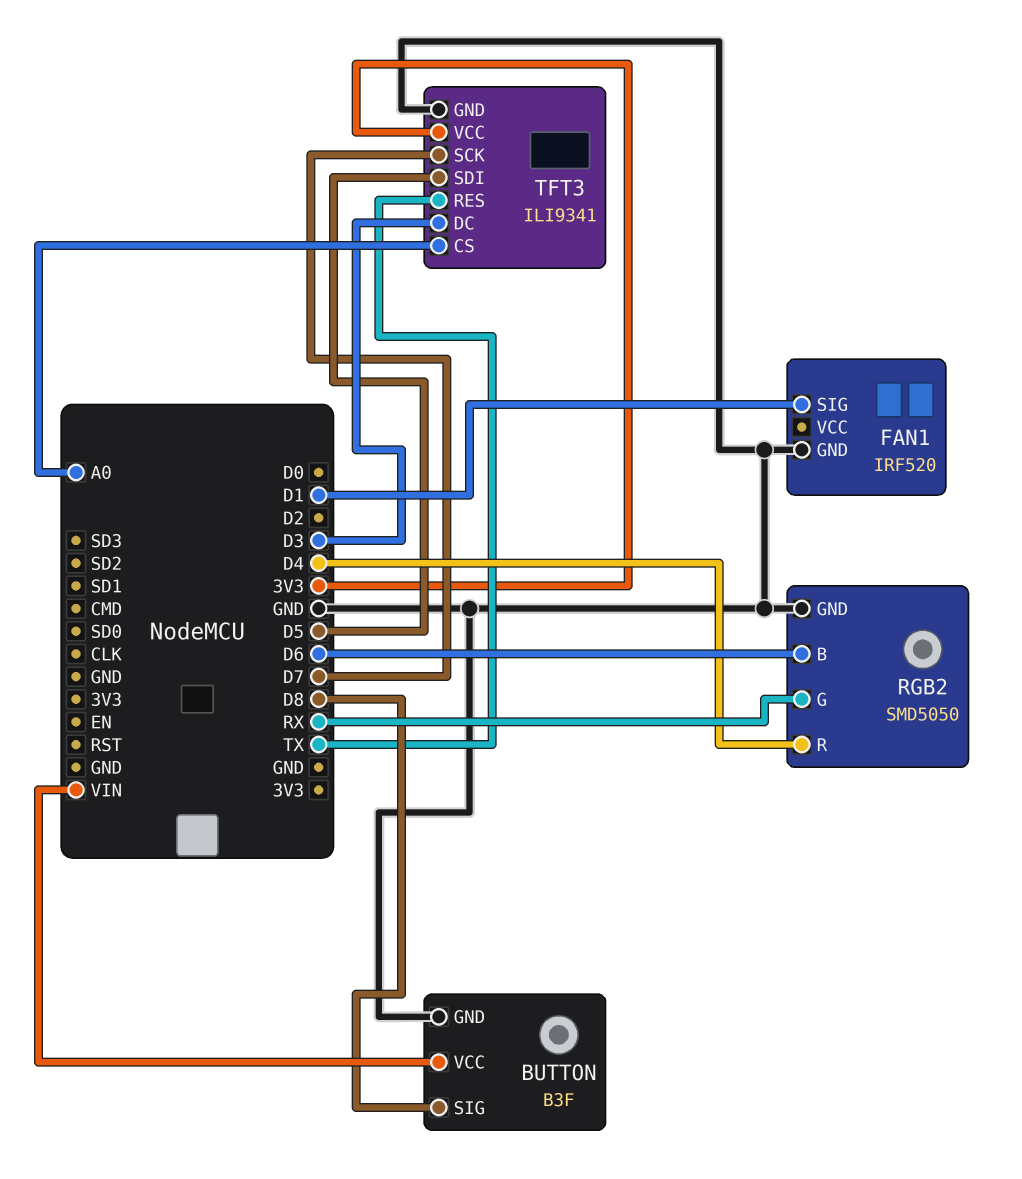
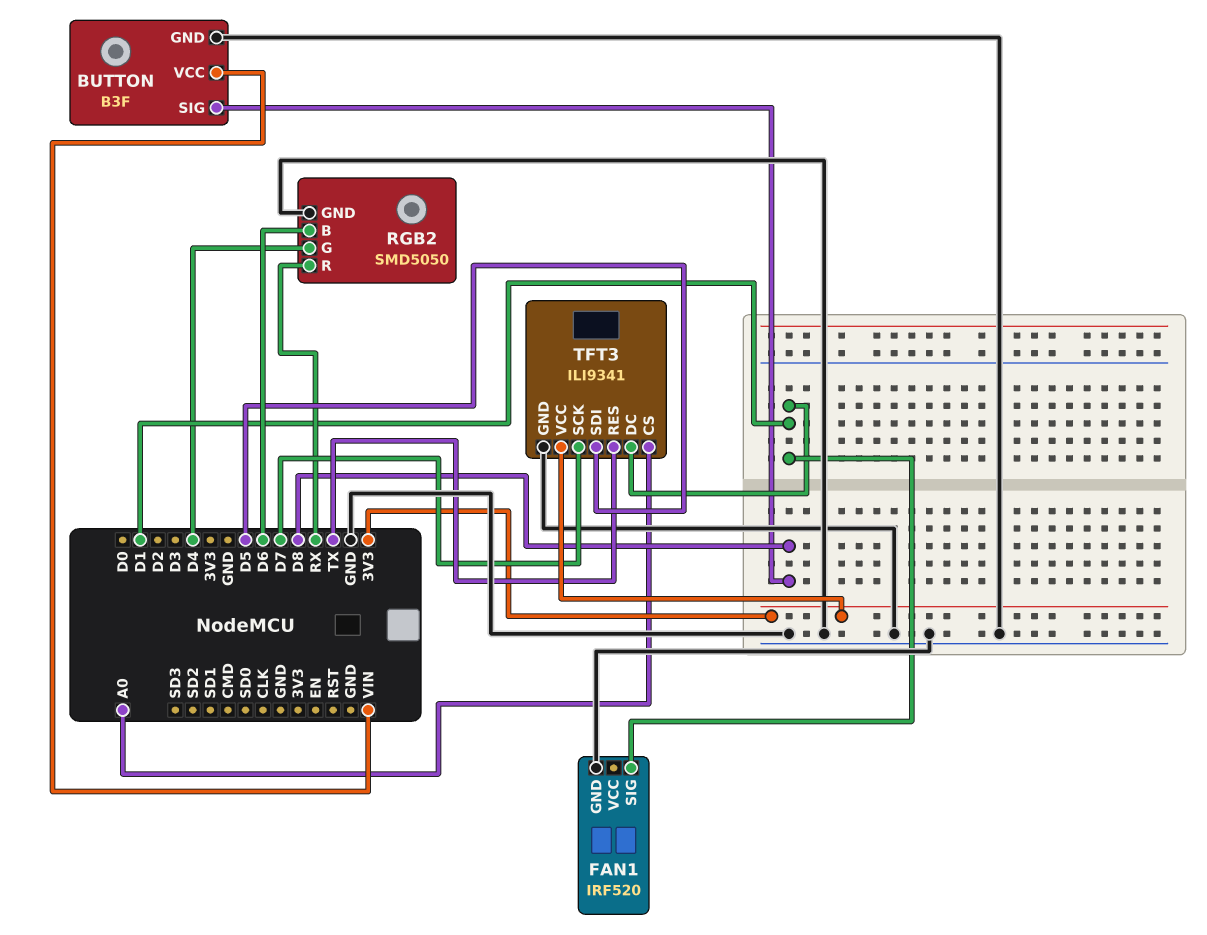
RGB2 pin G: RX -> D4
RGB2 pin R: D4 -> RX
TFT3 pin DC: D3 -> D1

